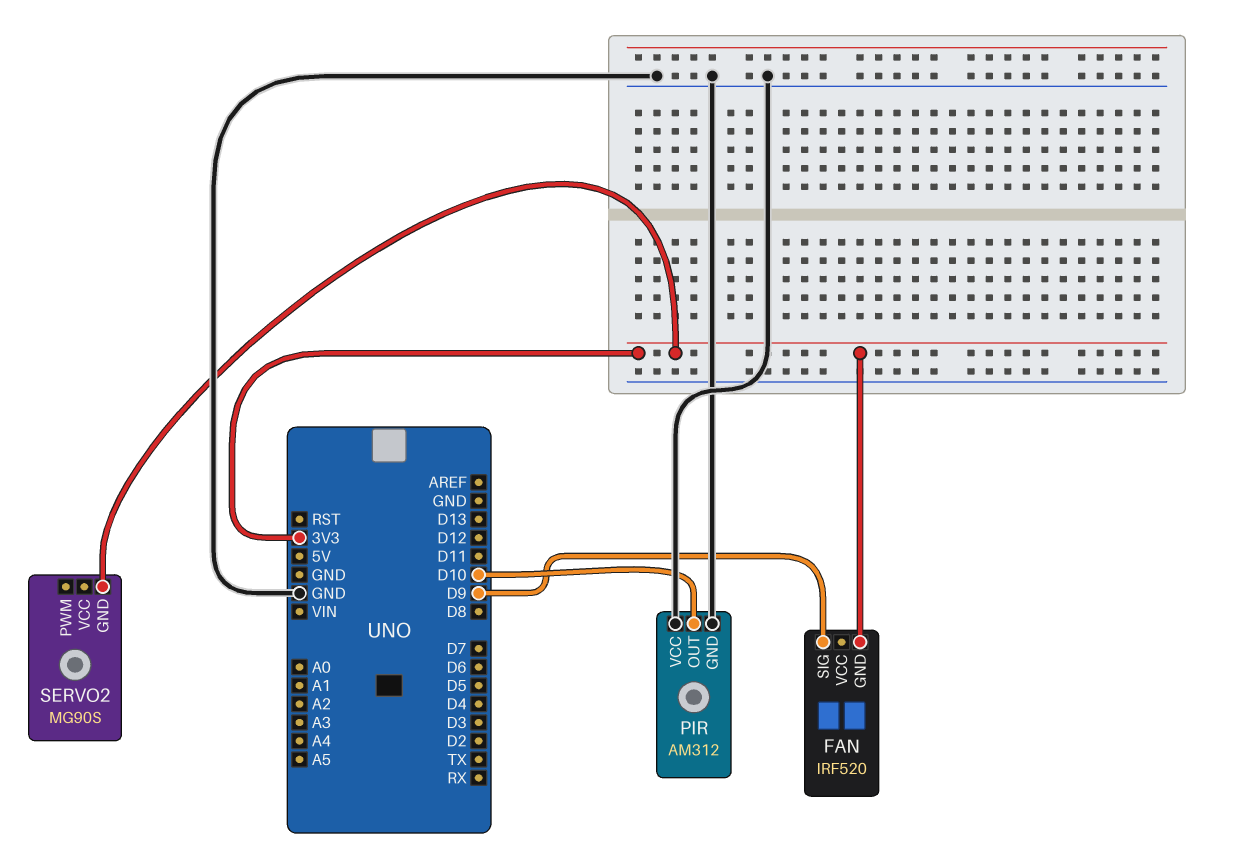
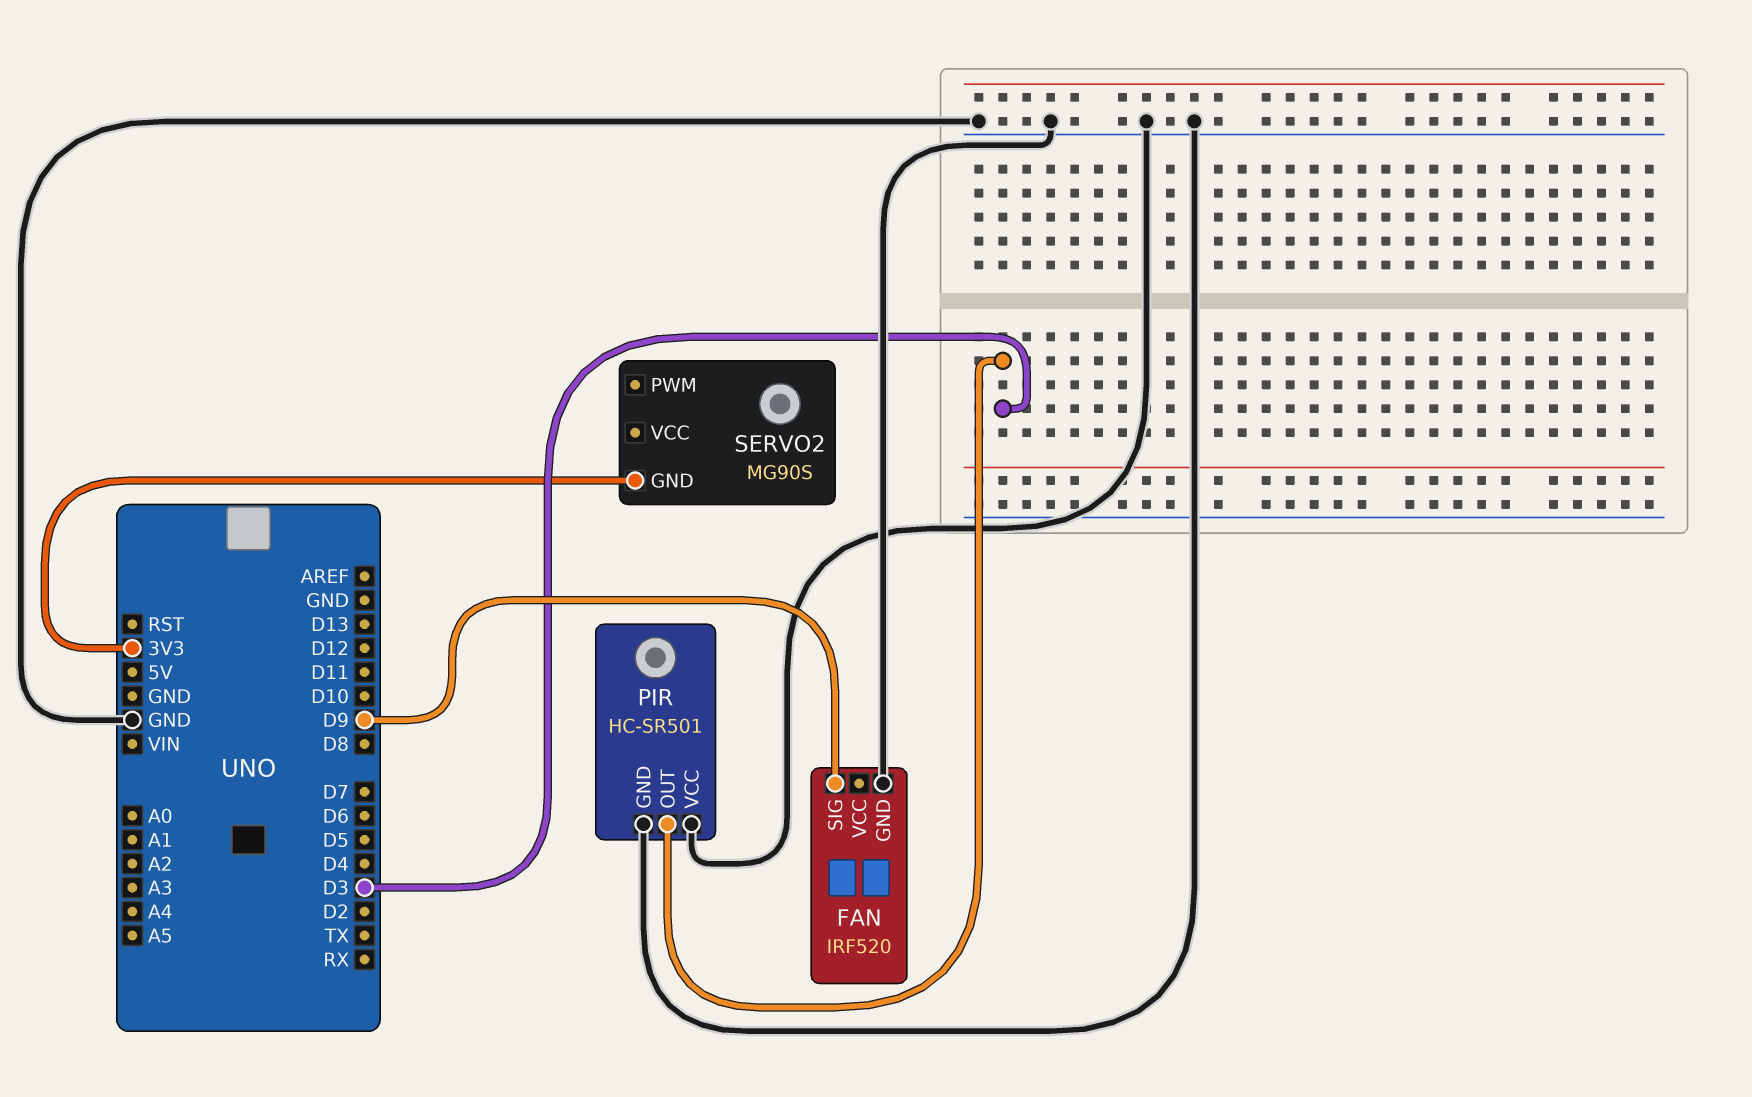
FAN pin GND: 3V3 -> GND
PIR: AM312 -> HC-SR501
PIR pin OUT: D10 -> D3

